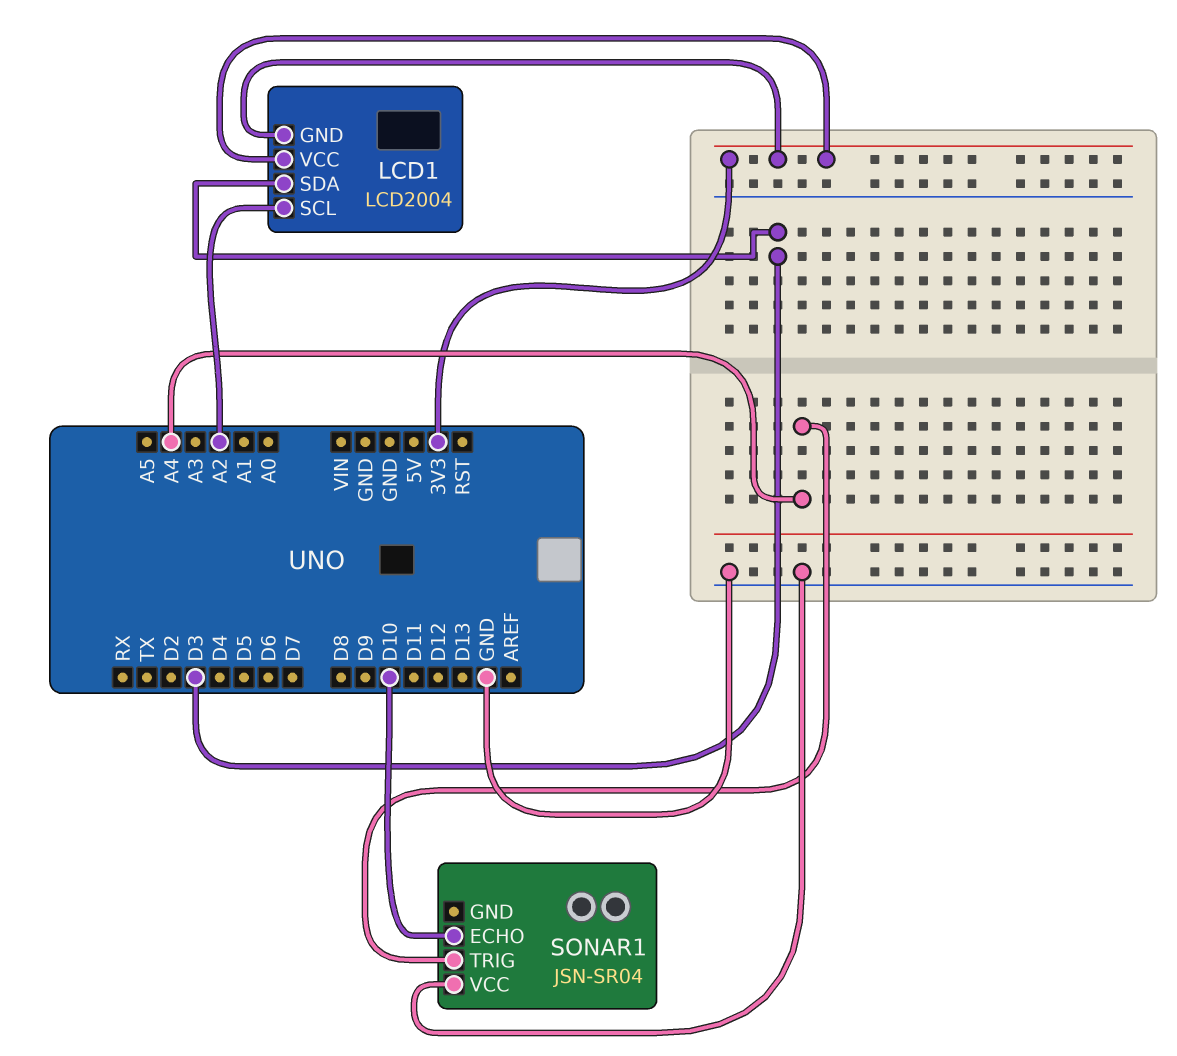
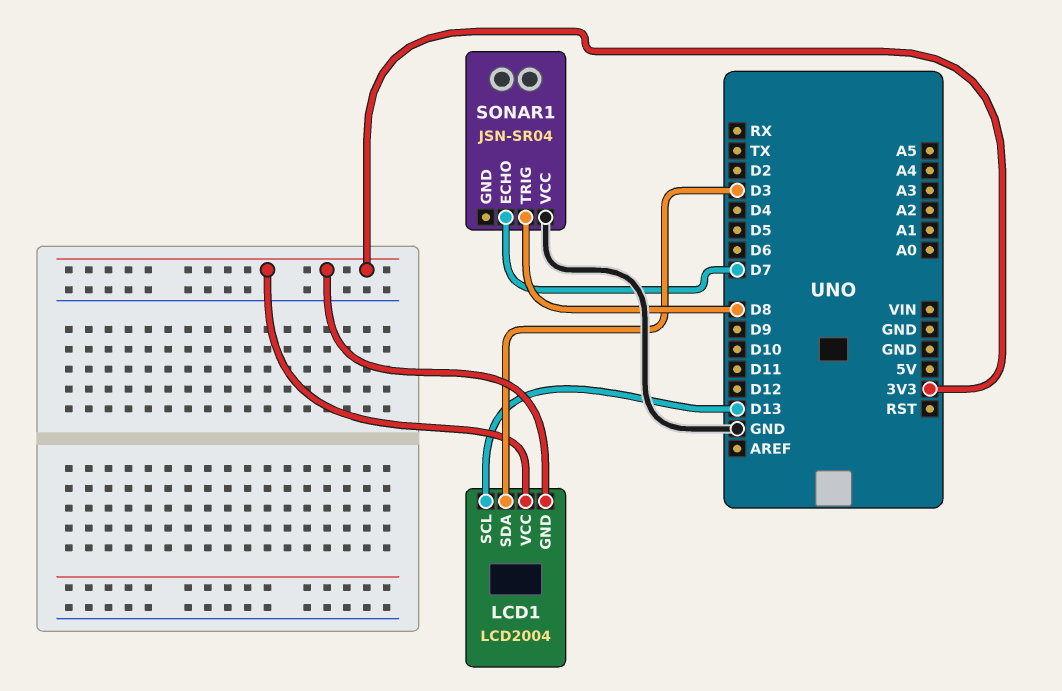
LCD1 pin SCL: A2 -> D13
SONAR1 pin ECHO: D10 -> D7
SONAR1 pin TRIG: A4 -> D8

